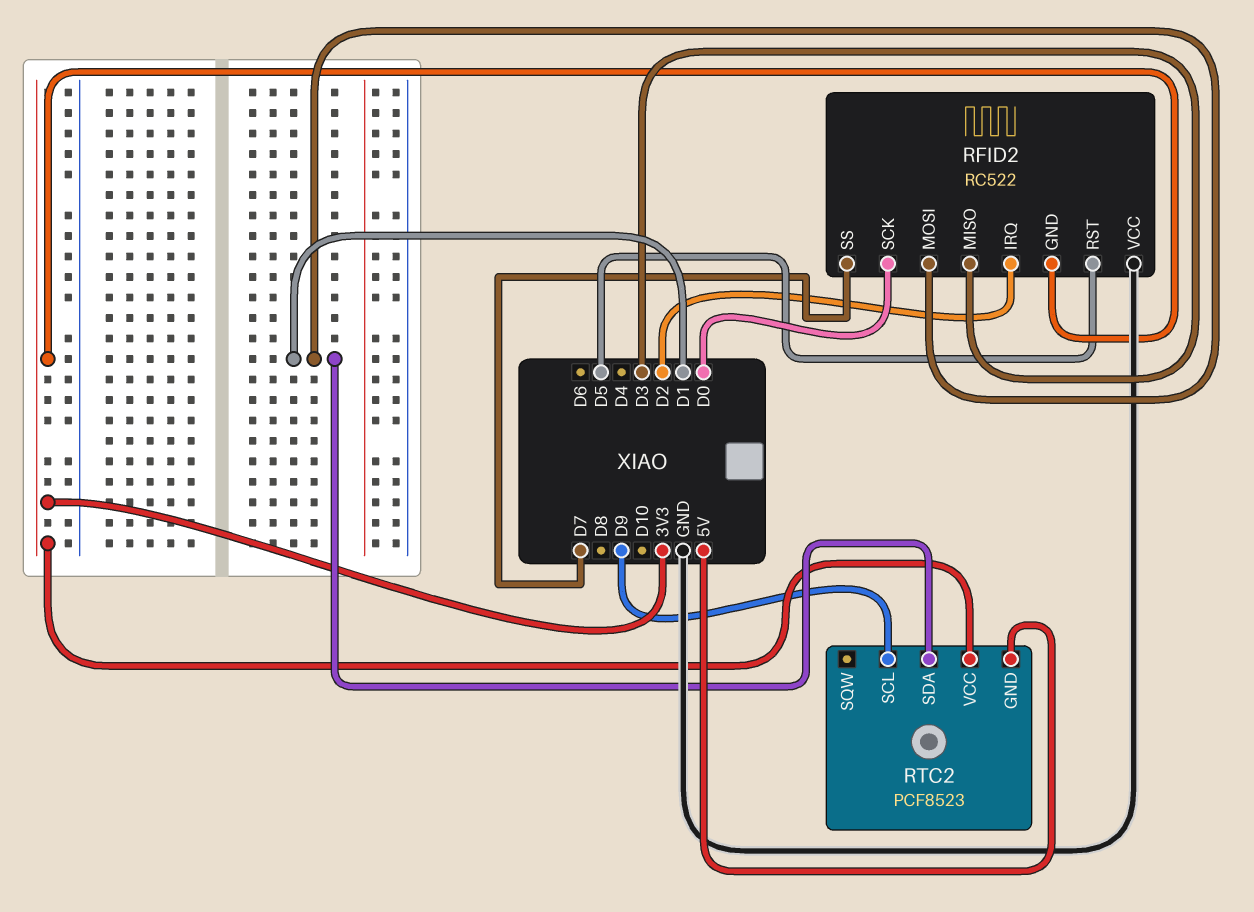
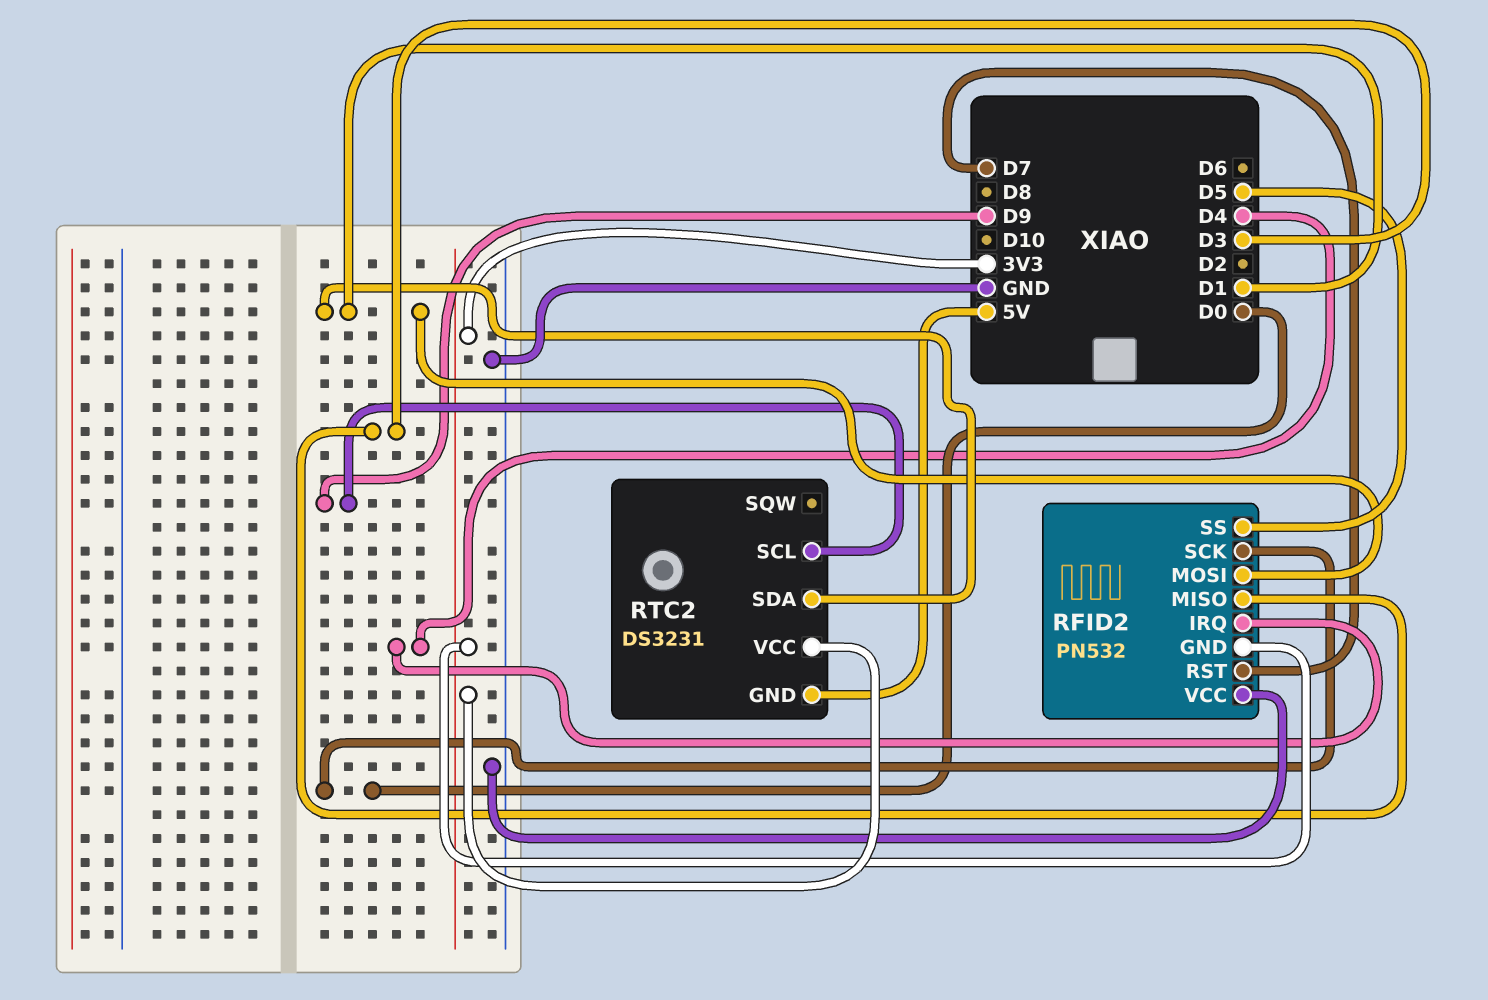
RFID2: RC522 -> PN532
RFID2 pin IRQ: D2 -> D4
RFID2 pin RST: D5 -> D7
RFID2 pin SS: D7 -> D5
RTC2: PCF8523 -> DS3231

